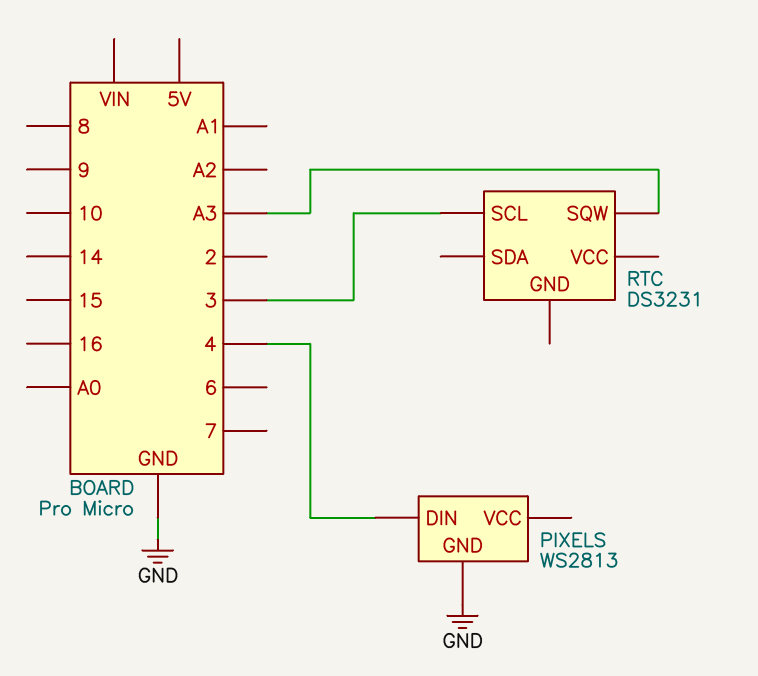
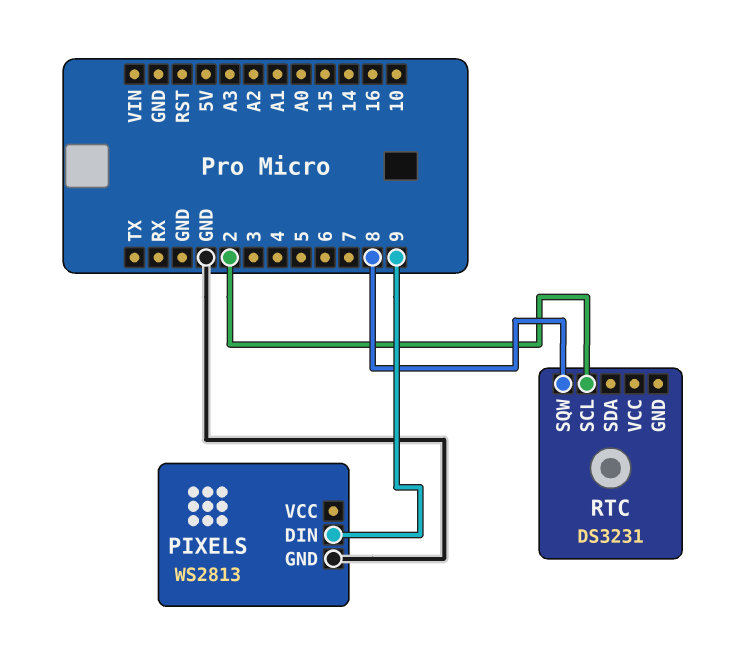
PIXELS pin DIN: 4 -> 9
RTC pin SCL: 3 -> 2
RTC pin SQW: A3 -> 8

